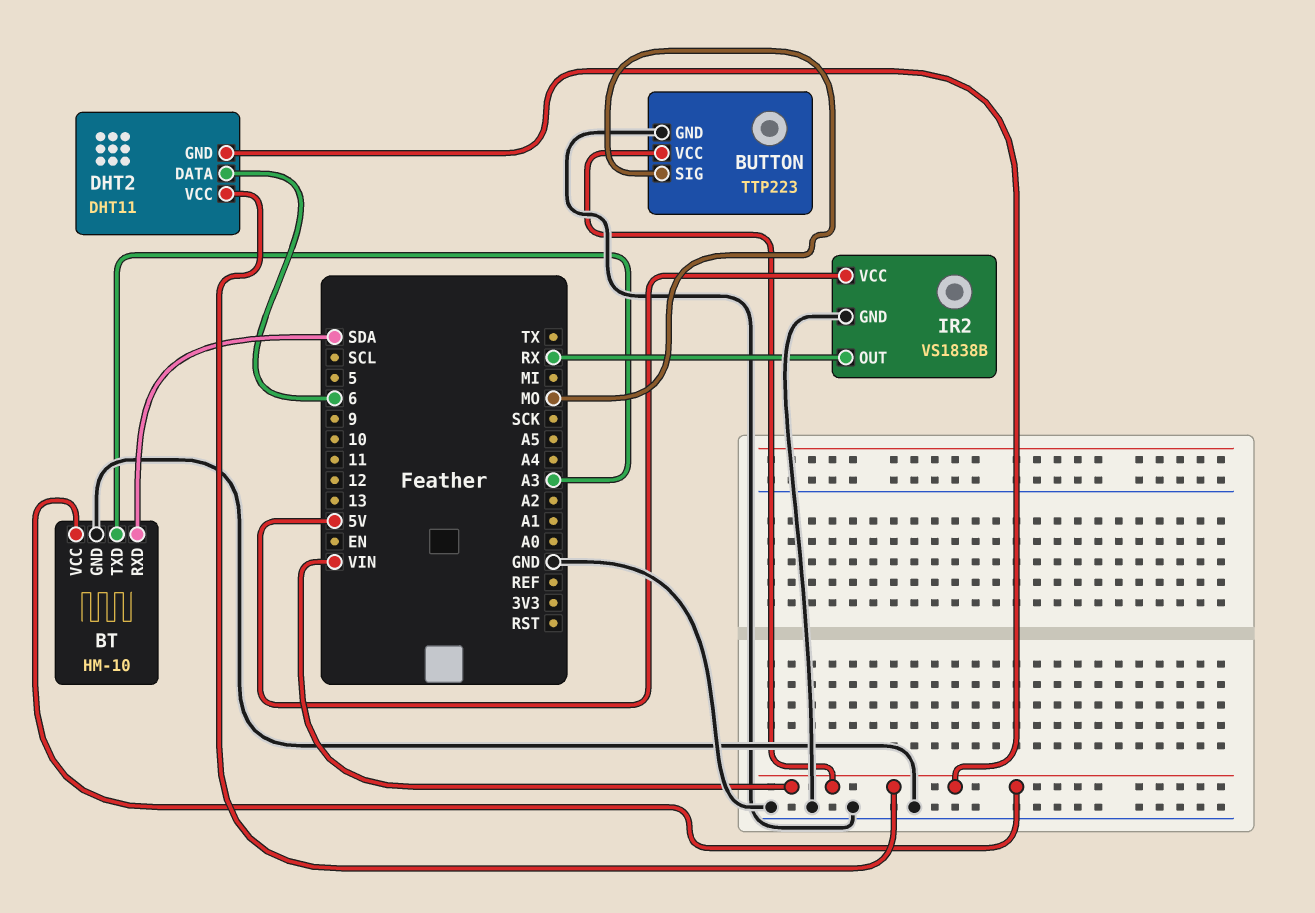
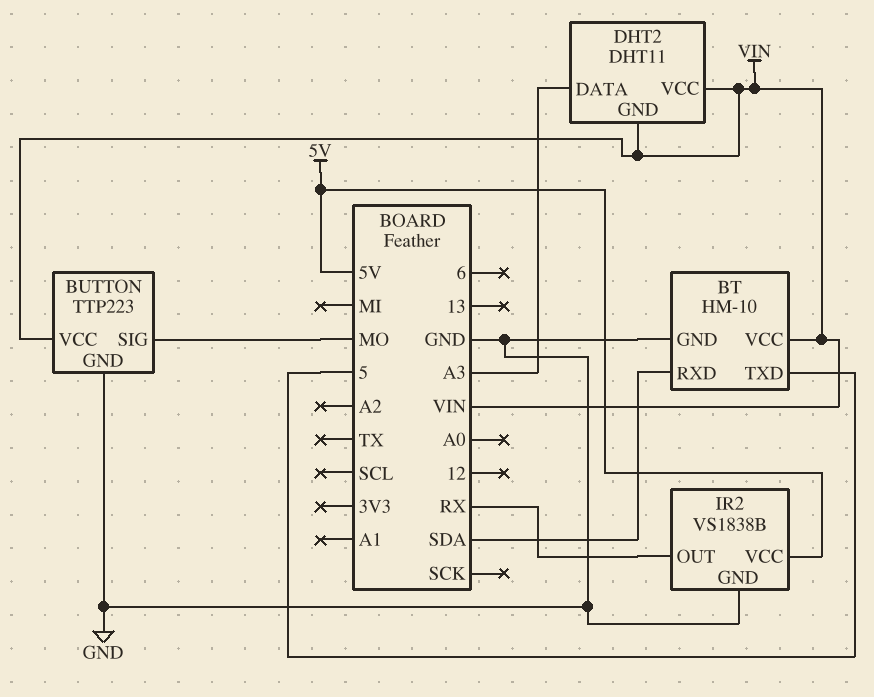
BT pin TXD: A3 -> 5
DHT2 pin DATA: 6 -> A3

